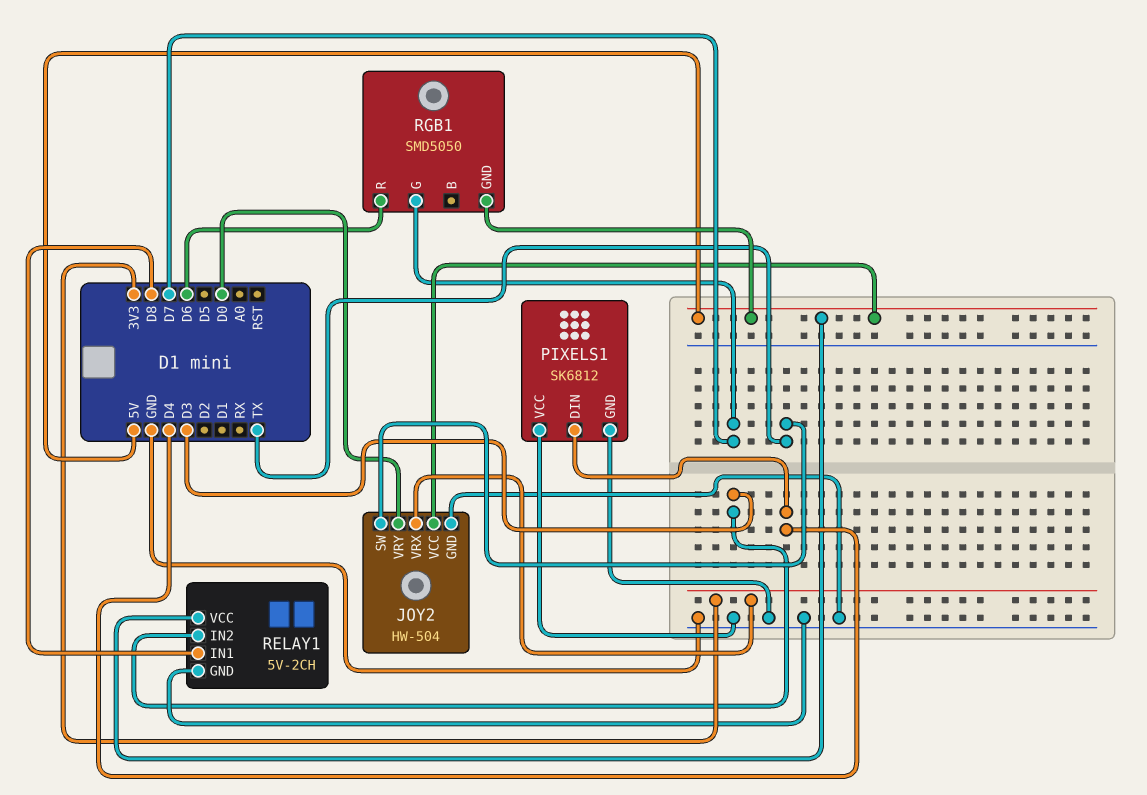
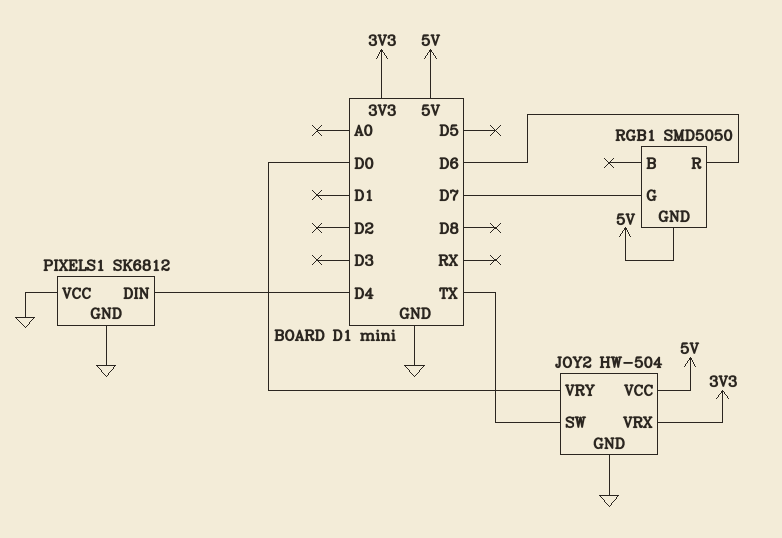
RELAY1: 5V-2CH -> none
RELAY1 pin GND: GND -> none
RELAY1 pin IN1: D8 -> none
RELAY1 pin IN2: D3 -> none
RELAY1 pin VCC: 5V -> none

